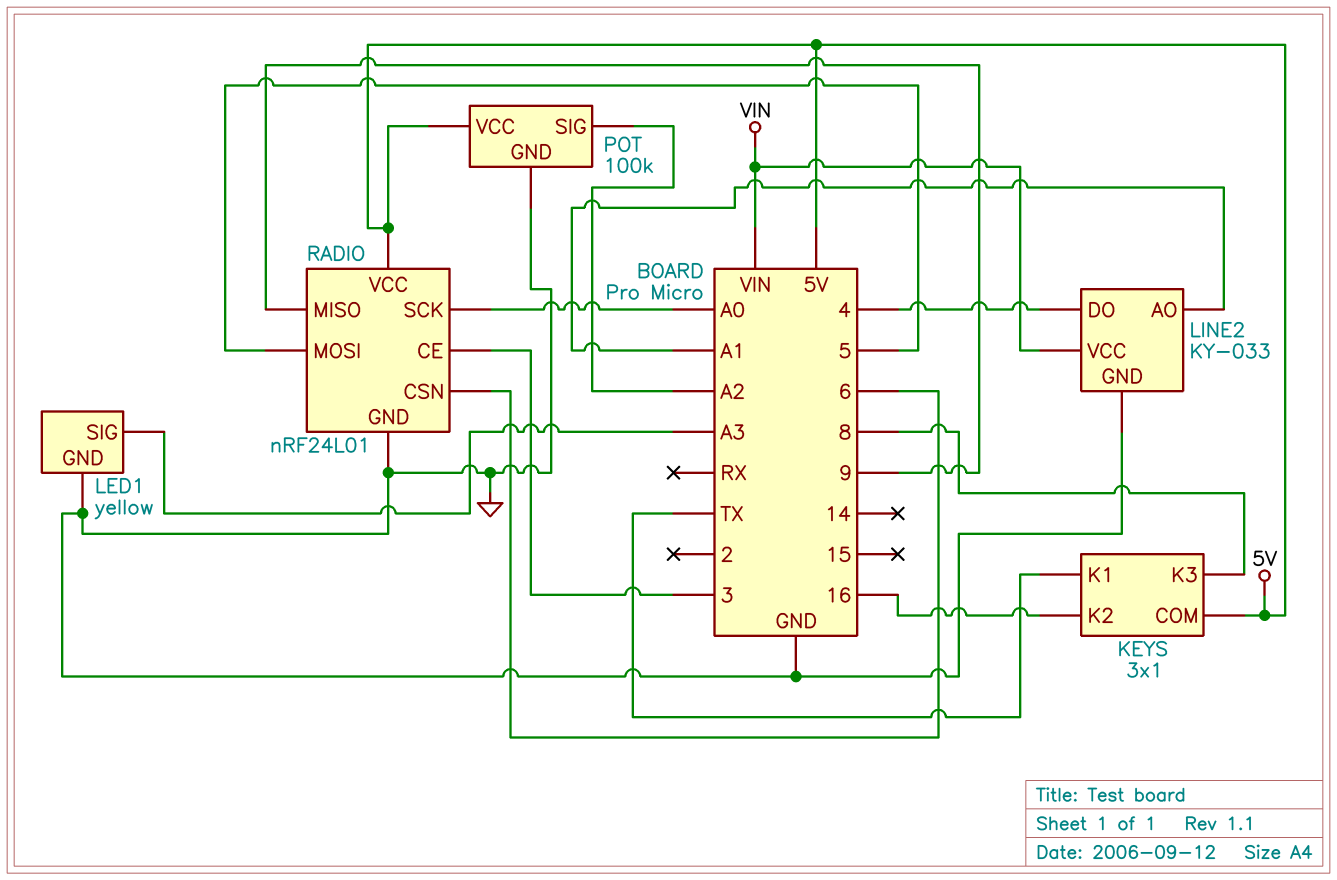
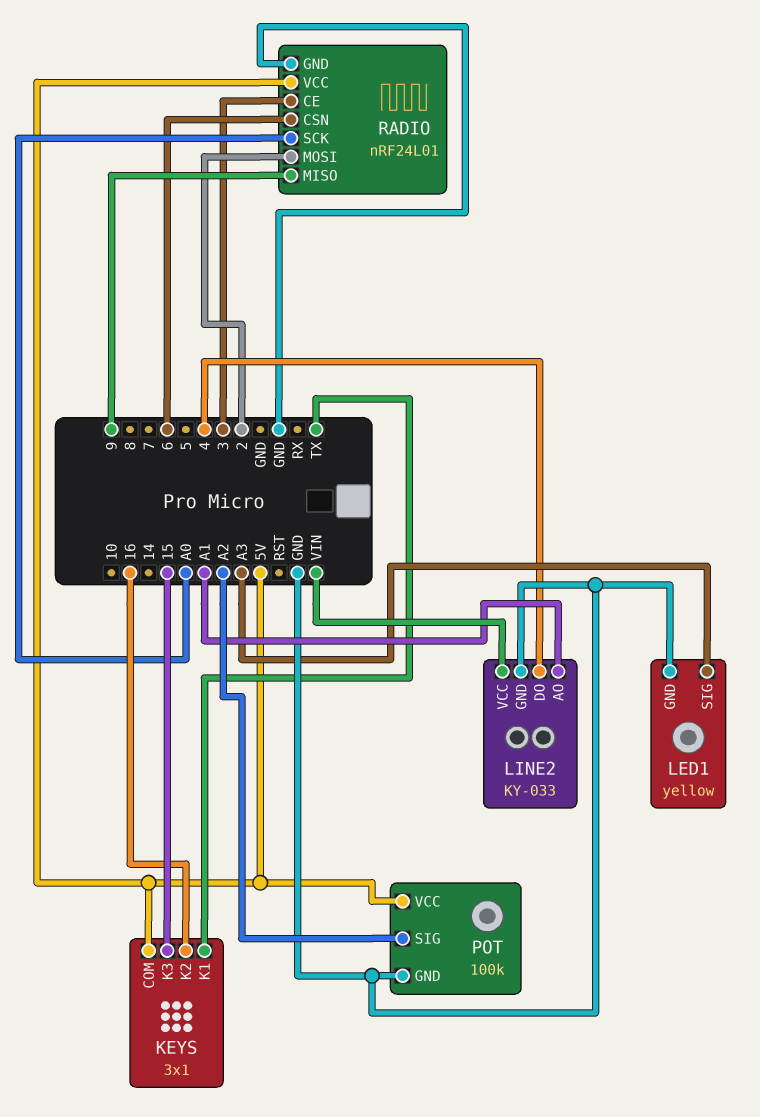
KEYS pin K3: 8 -> 15
RADIO pin MOSI: 5 -> 2

